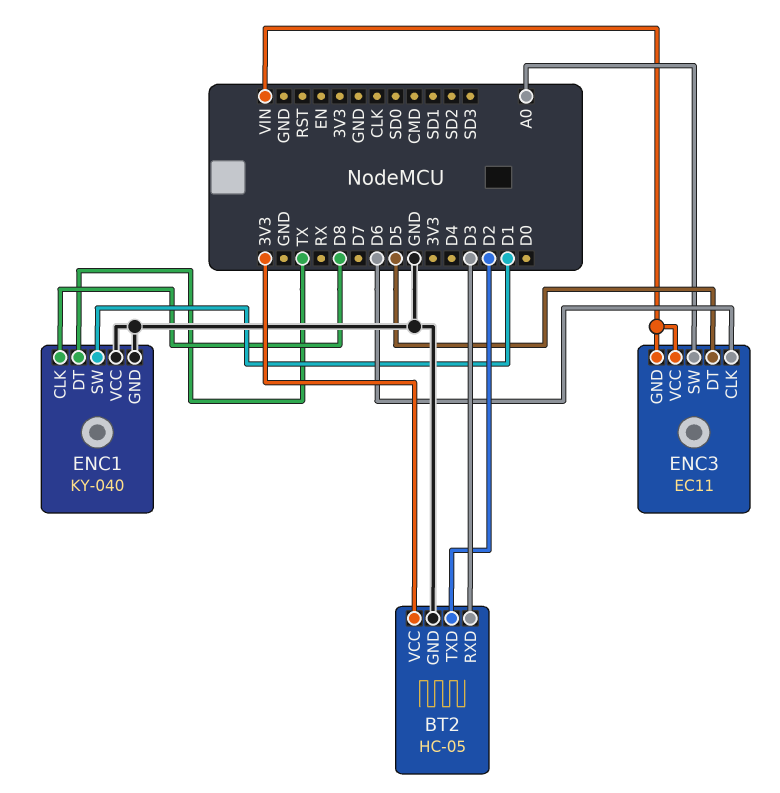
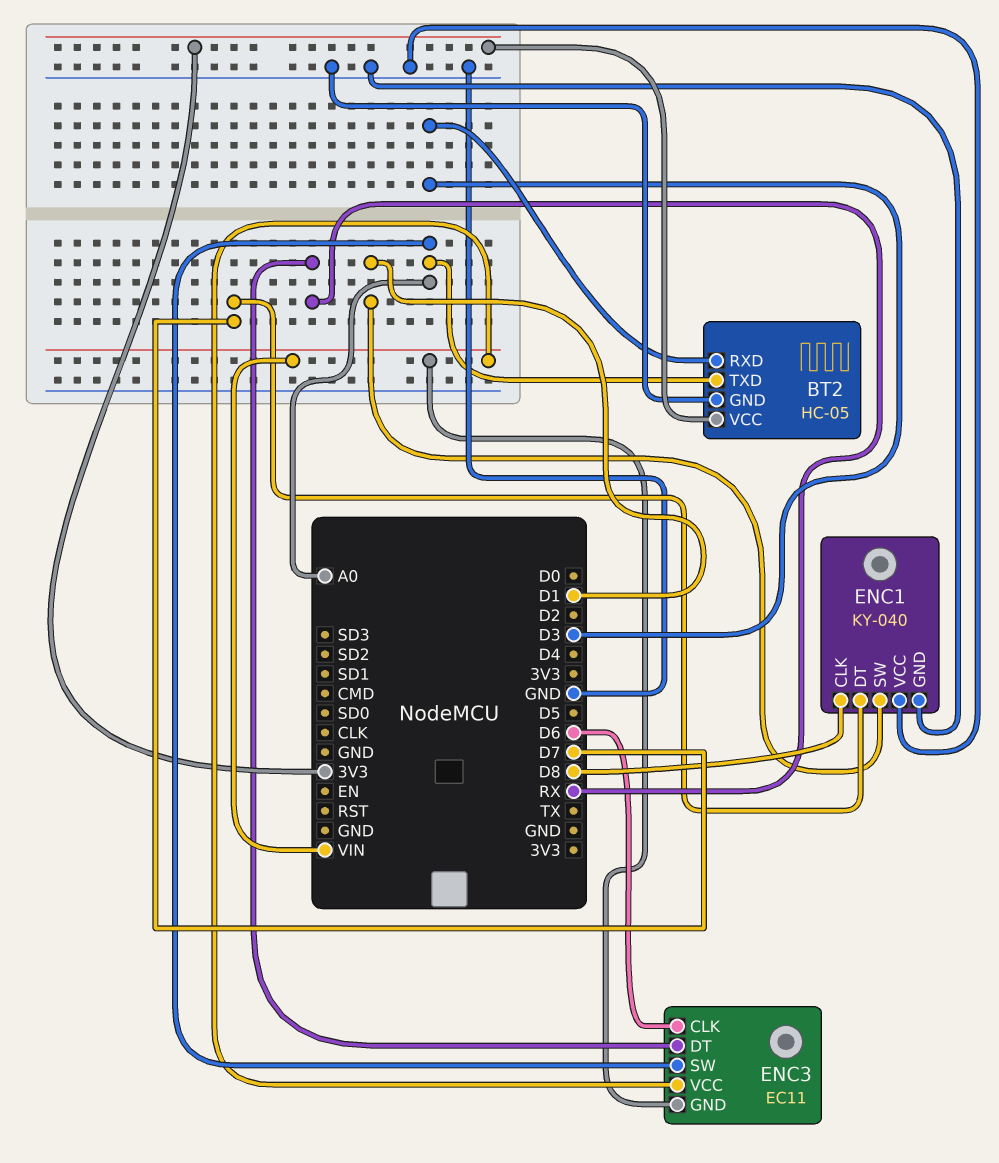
BT2 pin TXD: D2 -> A0
ENC1 pin DT: TX -> D7
ENC3 pin DT: D5 -> RX

